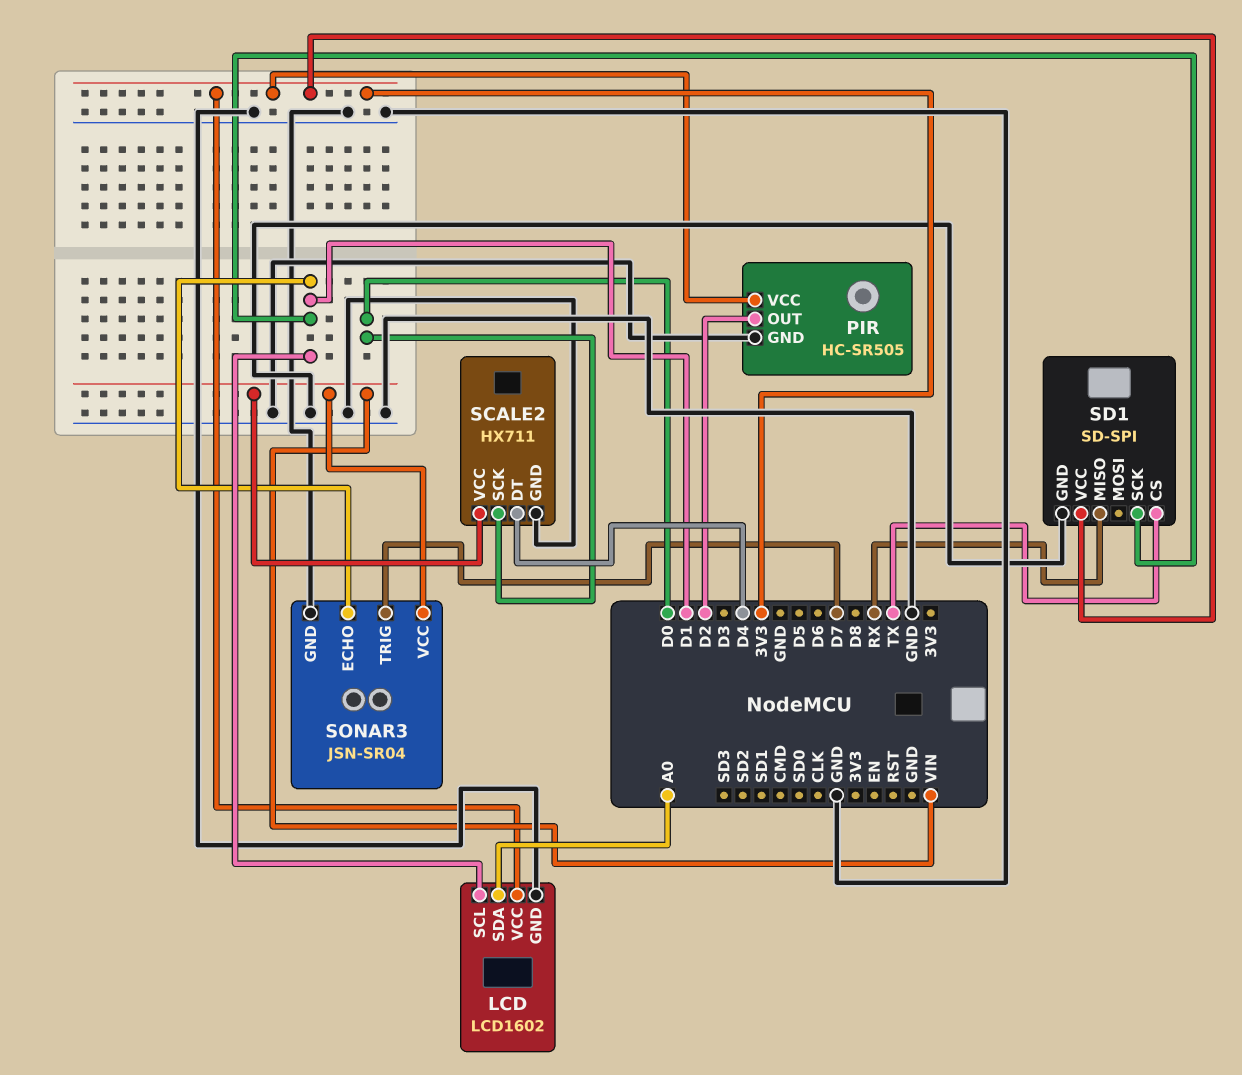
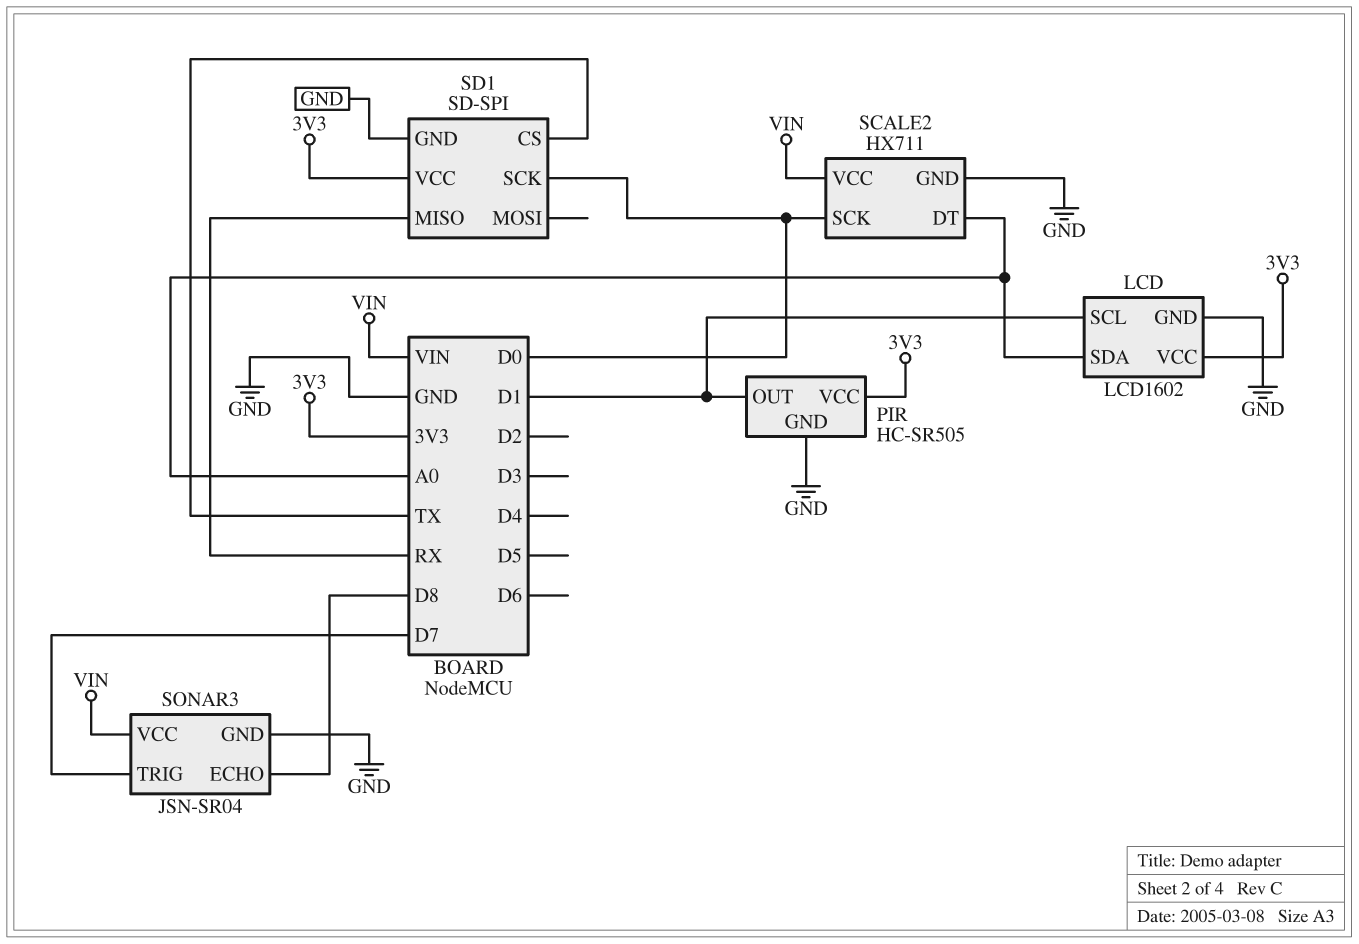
PIR pin OUT: D2 -> D1
SCALE2 pin DT: D4 -> A0
SD1 pin SCK: D1 -> D0
SONAR3 pin ECHO: D1 -> D8

